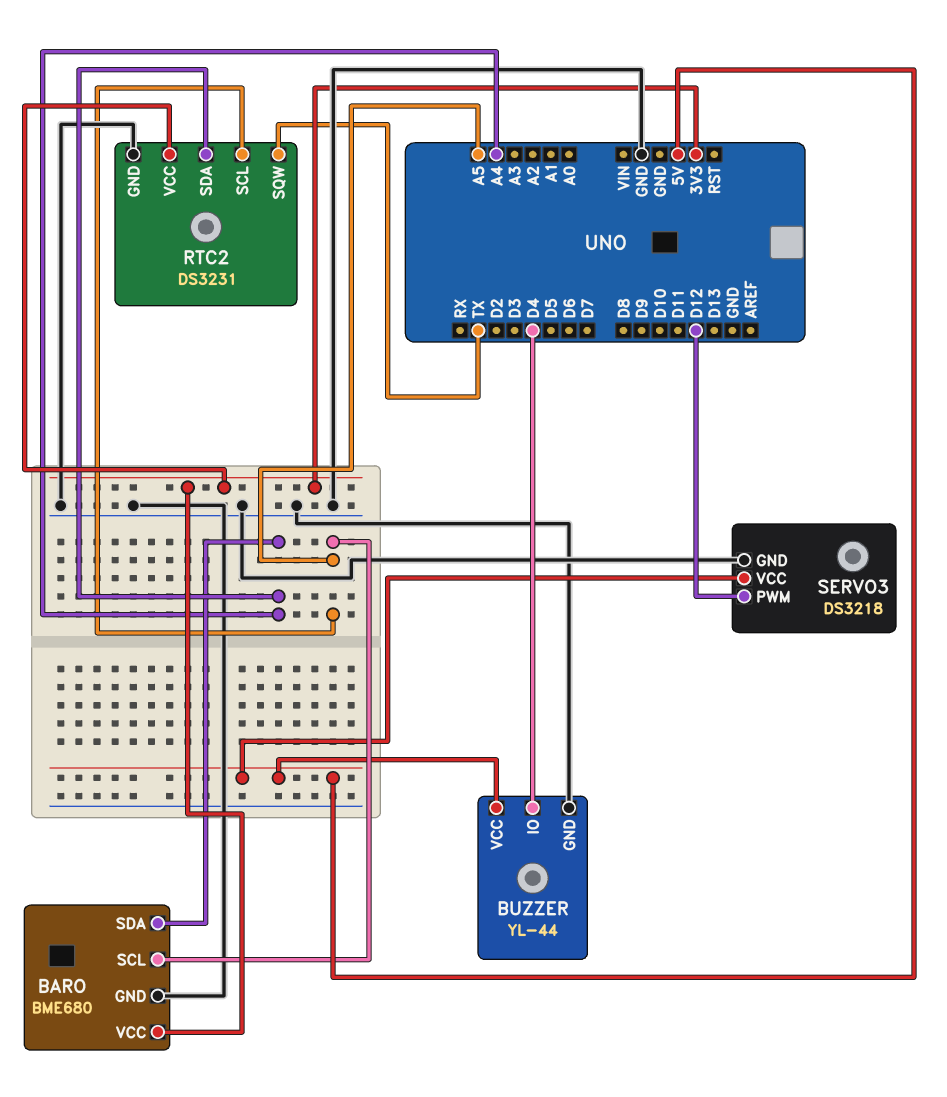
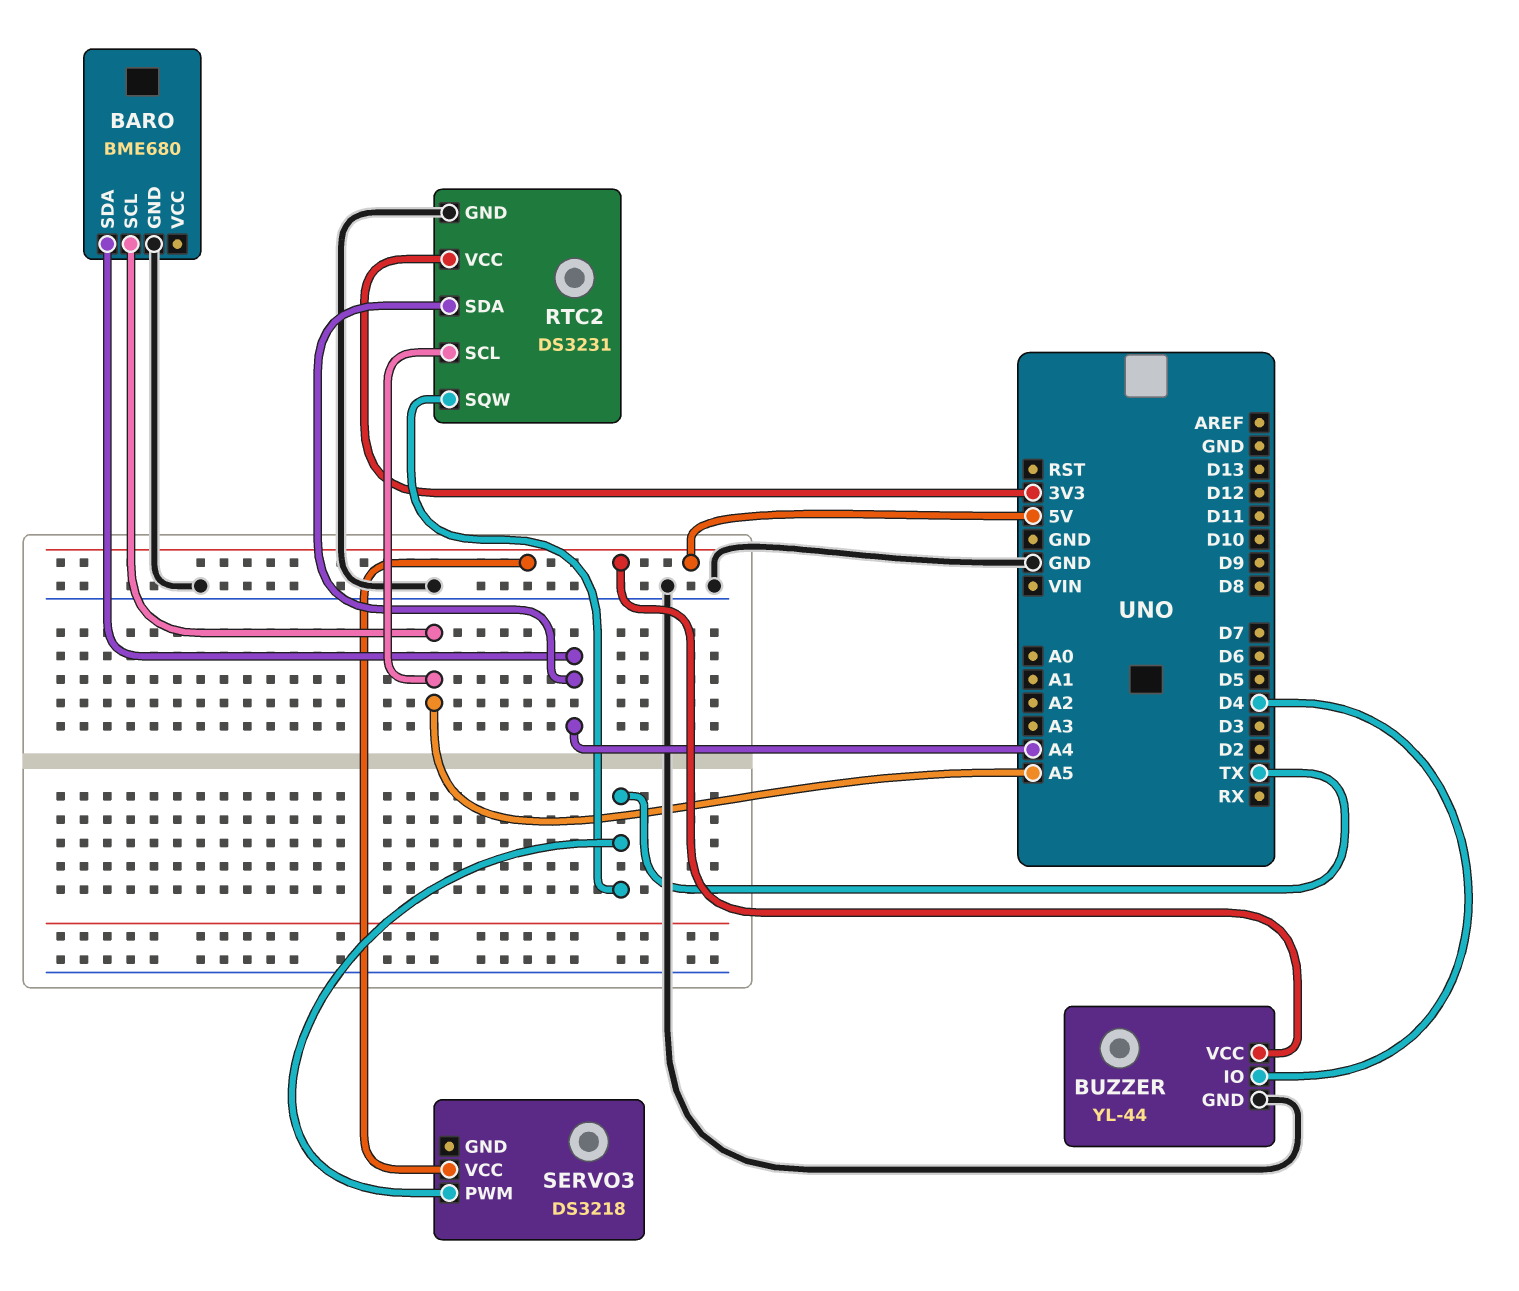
BARO pin VCC: 3V3 -> none
SERVO3 pin GND: GND -> none
SERVO3 pin PWM: D12 -> TX

